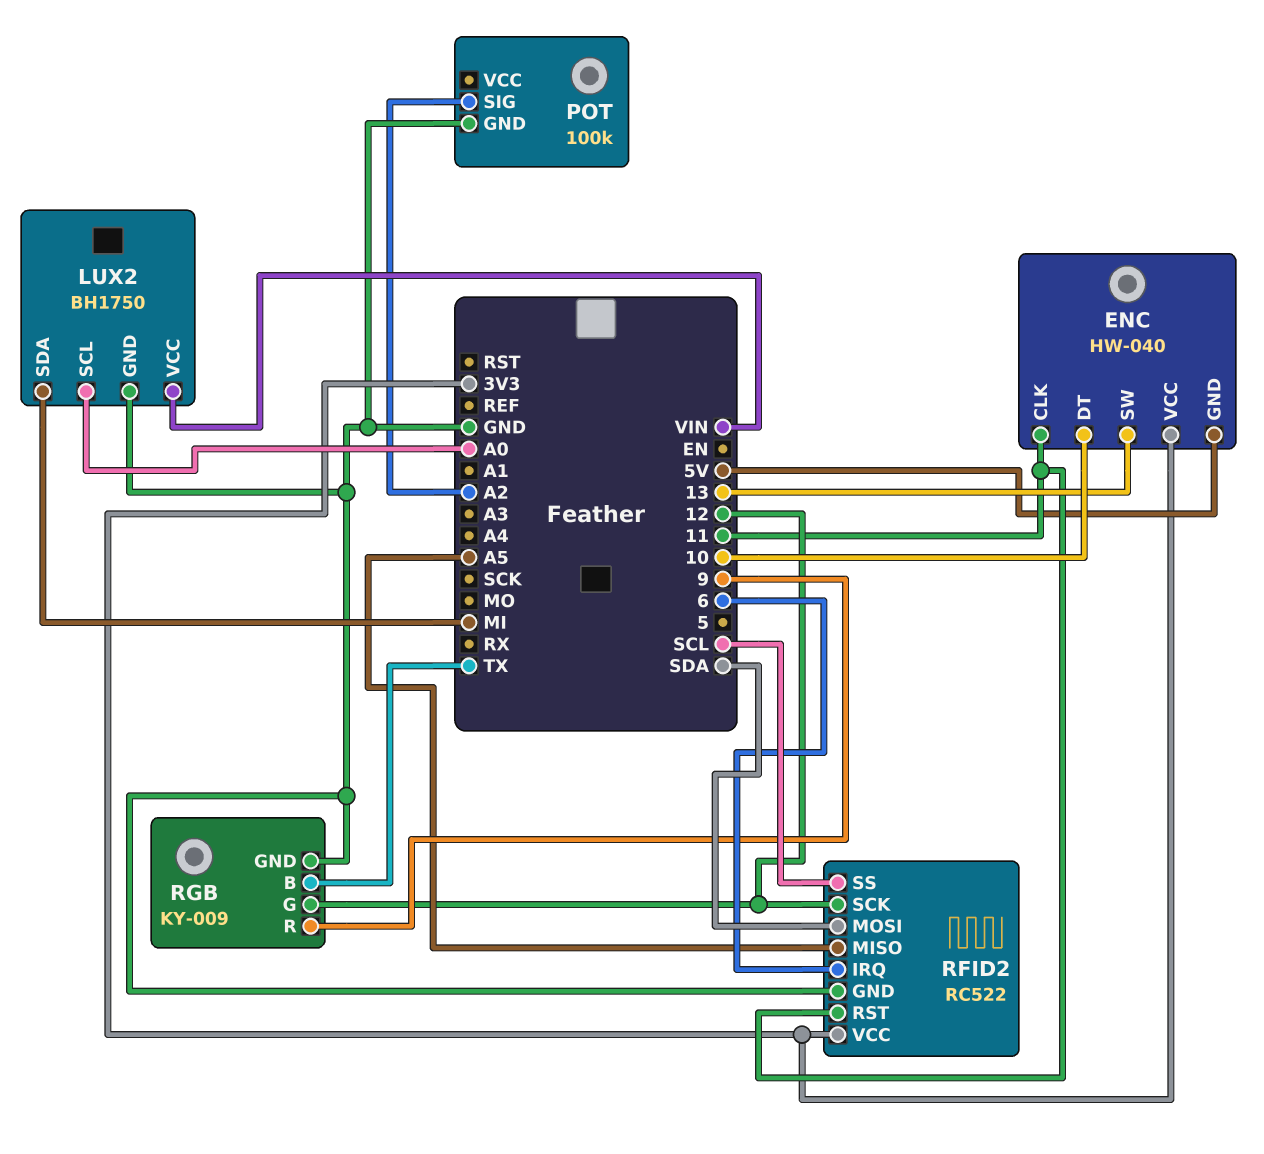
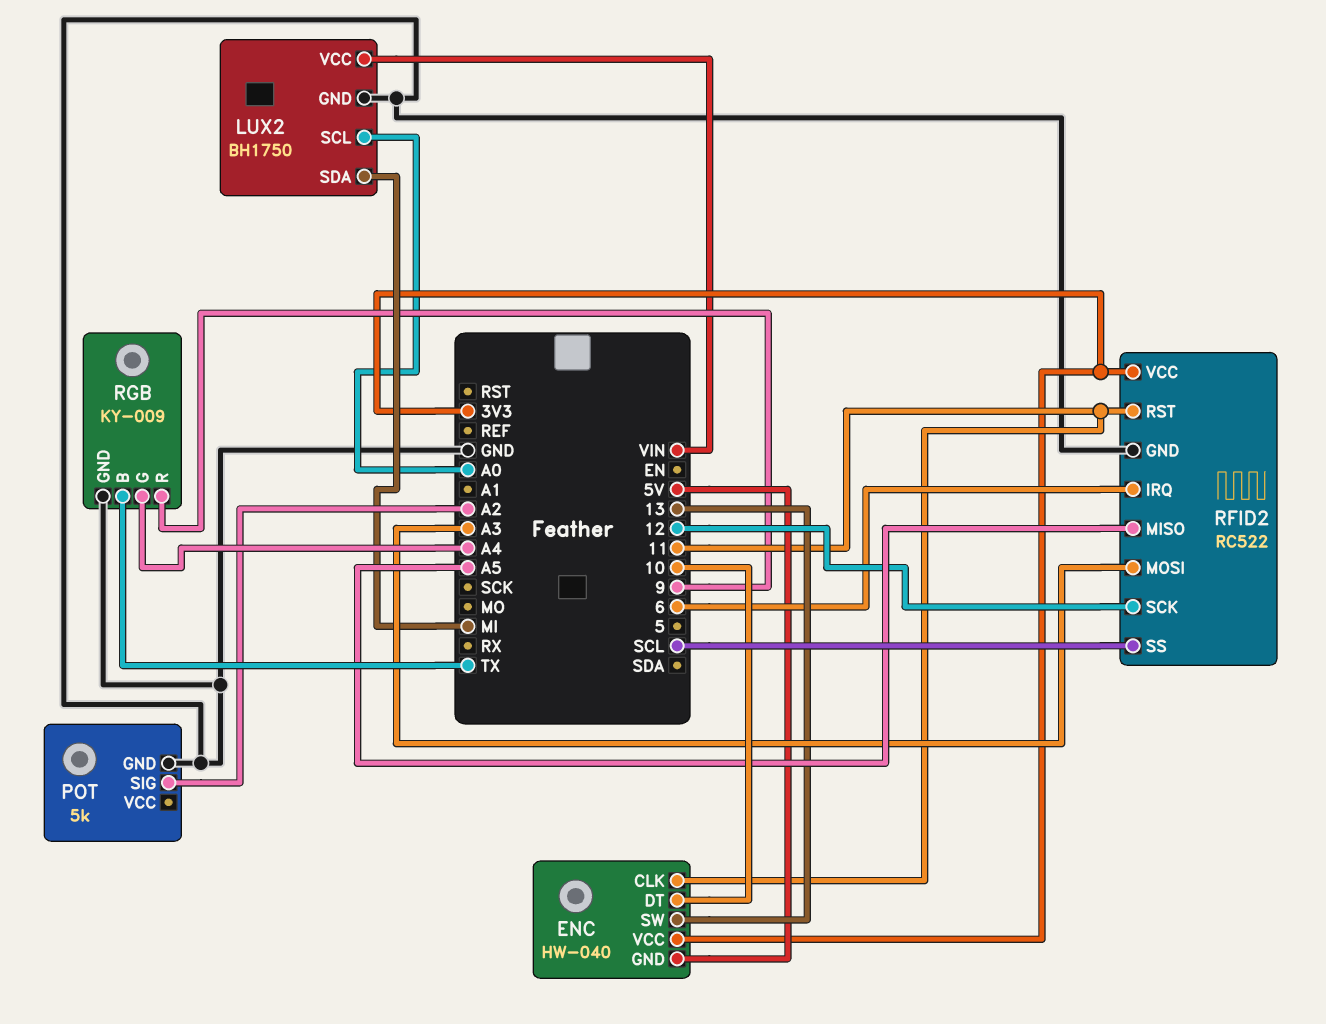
POT: 100k -> 5k
RFID2 pin MOSI: SDA -> A3
RGB pin G: 12 -> A4

